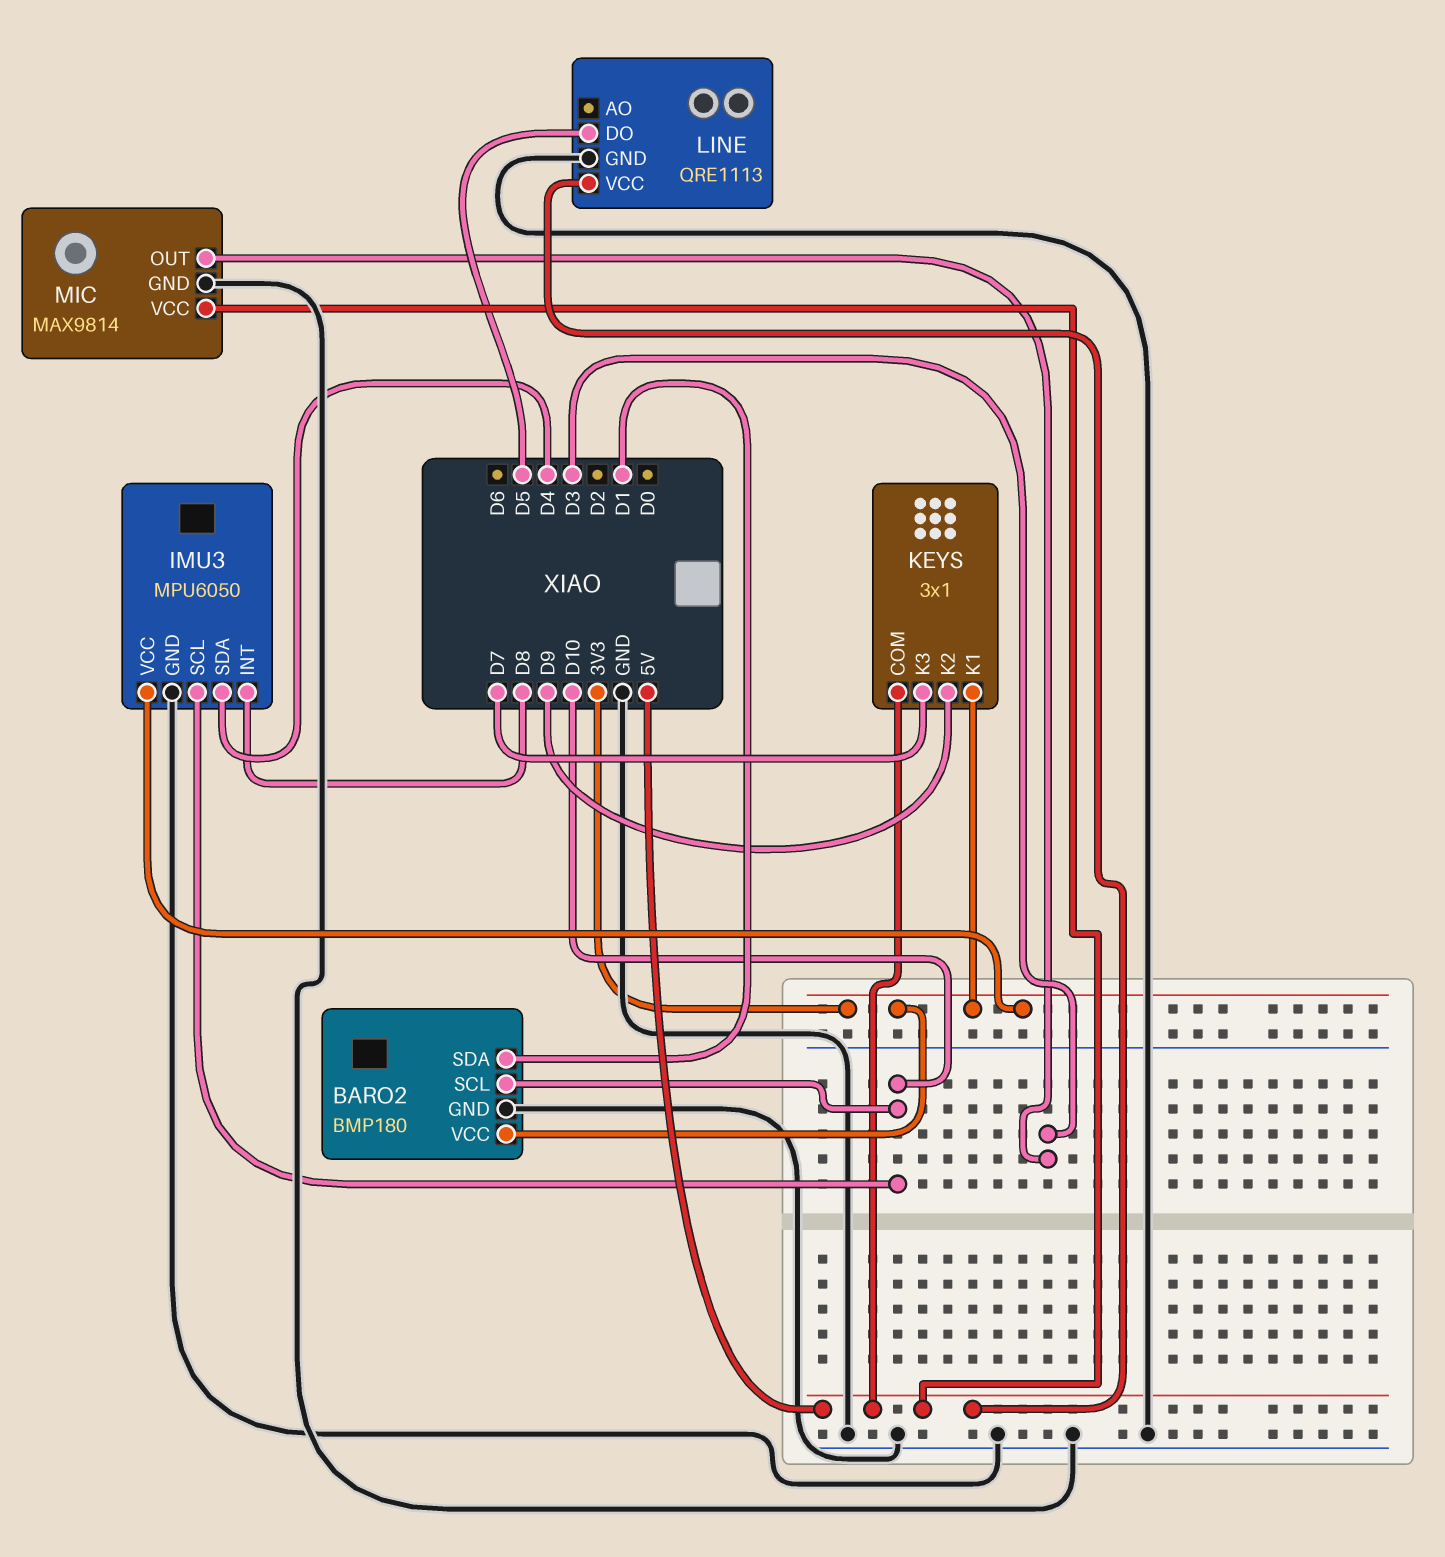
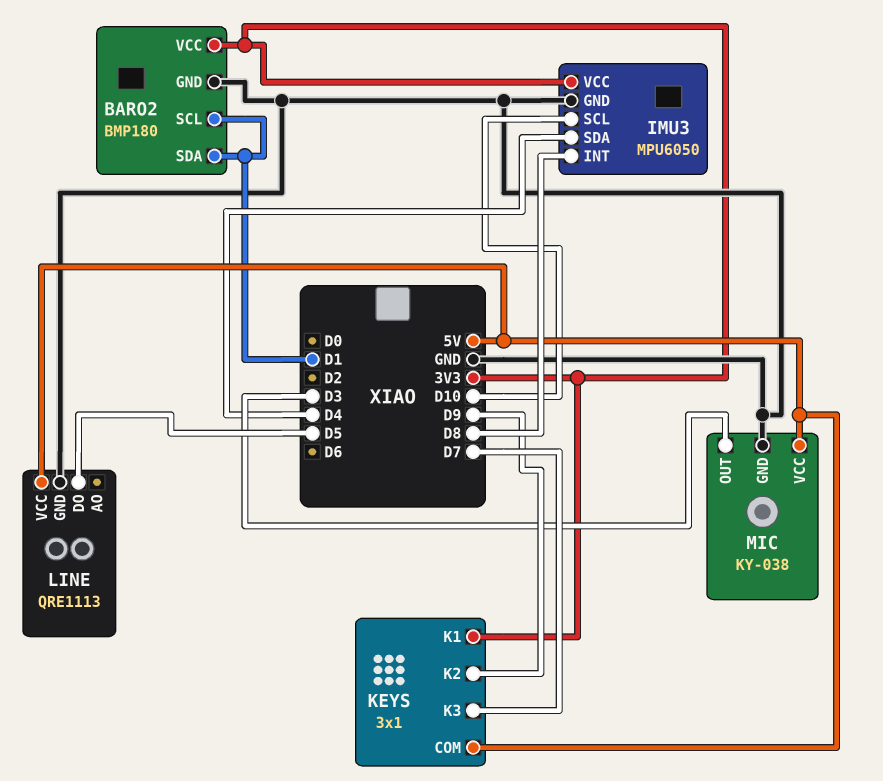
BARO2 pin SCL: D10 -> D1
MIC: MAX9814 -> KY-038

